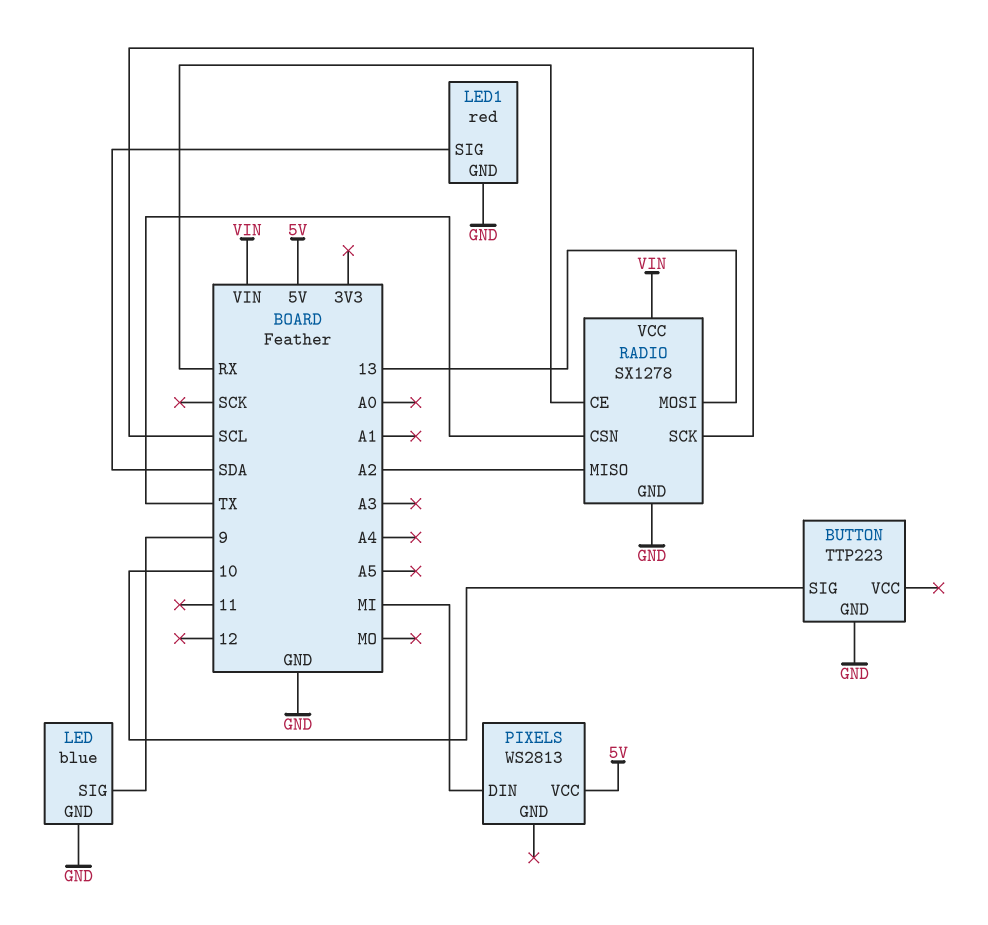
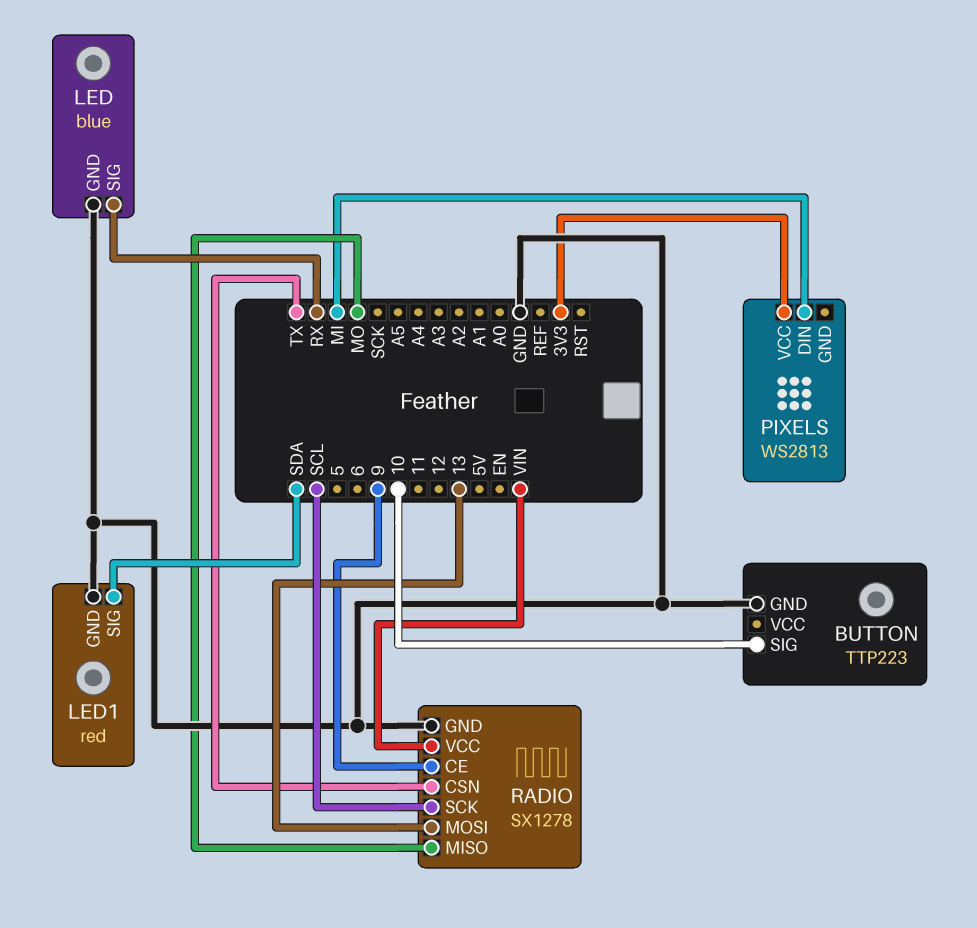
LED pin SIG: 9 -> RX
PIXELS pin VCC: 5V -> 3V3
RADIO pin CE: RX -> 9
RADIO pin MISO: A2 -> MO

